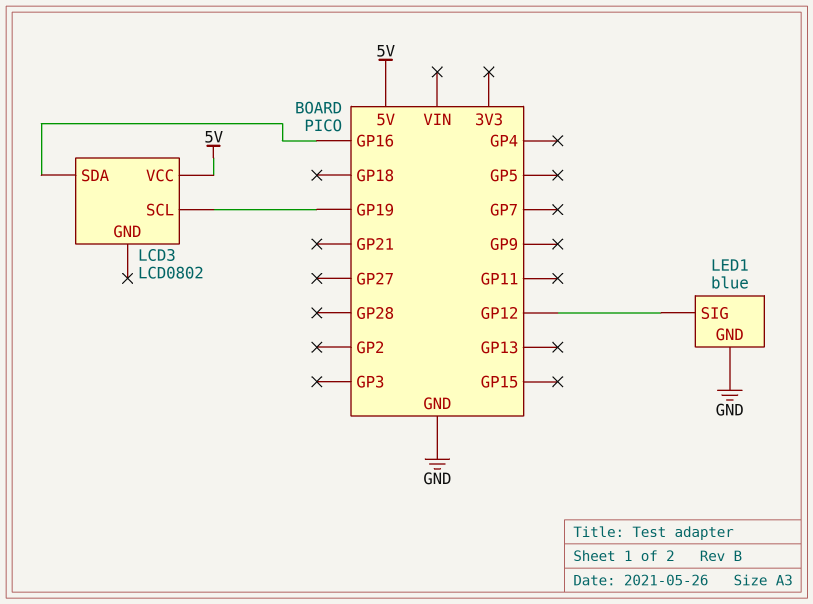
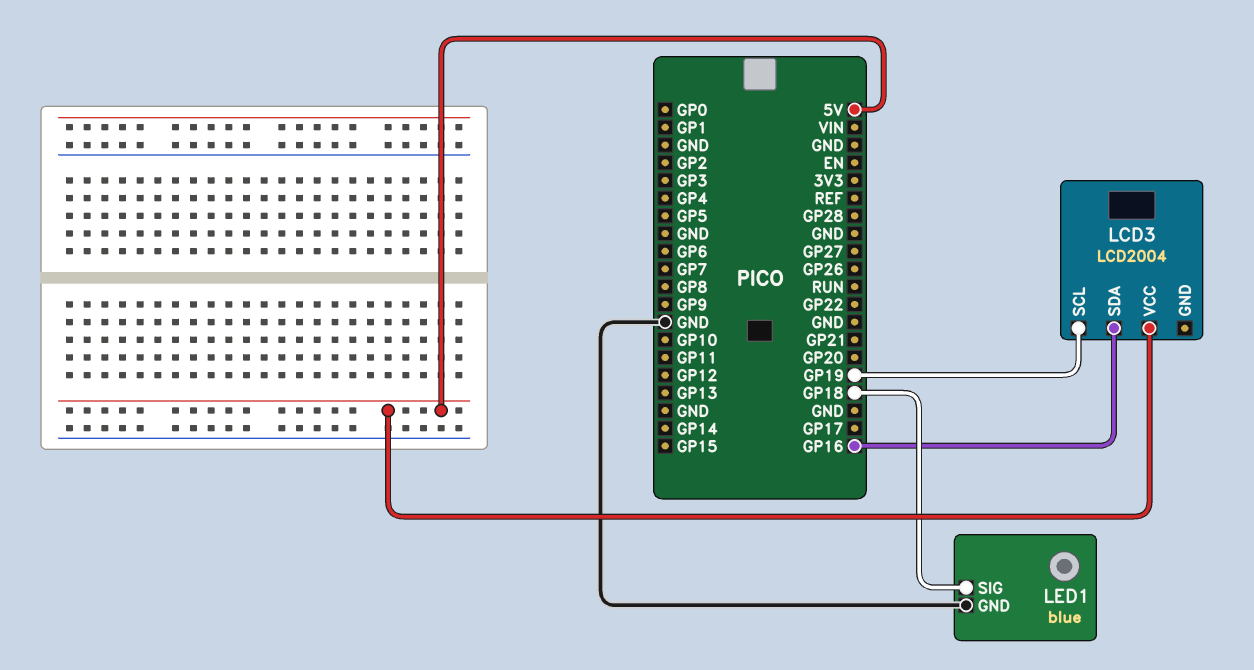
LCD3: LCD0802 -> LCD2004
LED1 pin SIG: GP12 -> GP18

